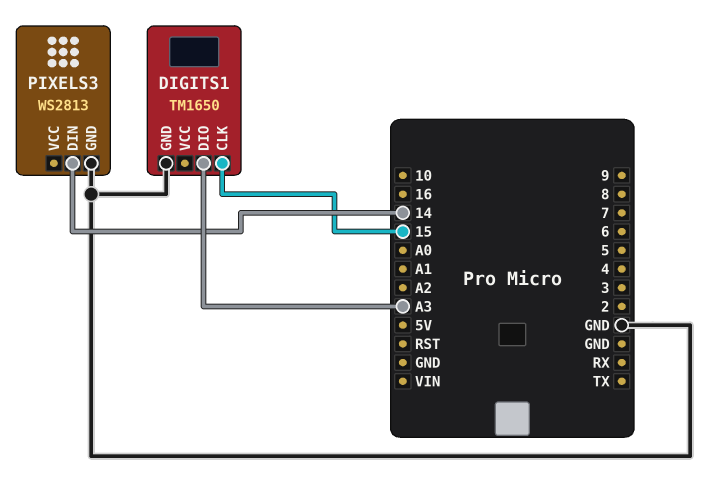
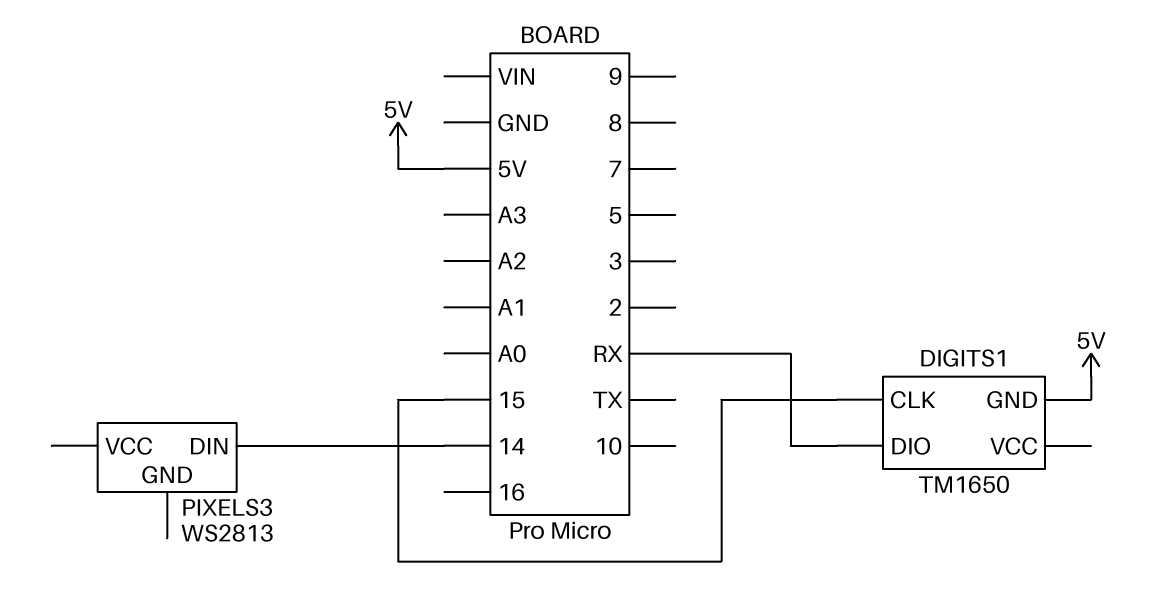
DIGITS1 pin DIO: A3 -> RX
DIGITS1 pin GND: GND -> 5V
PIXELS3 pin GND: GND -> none

